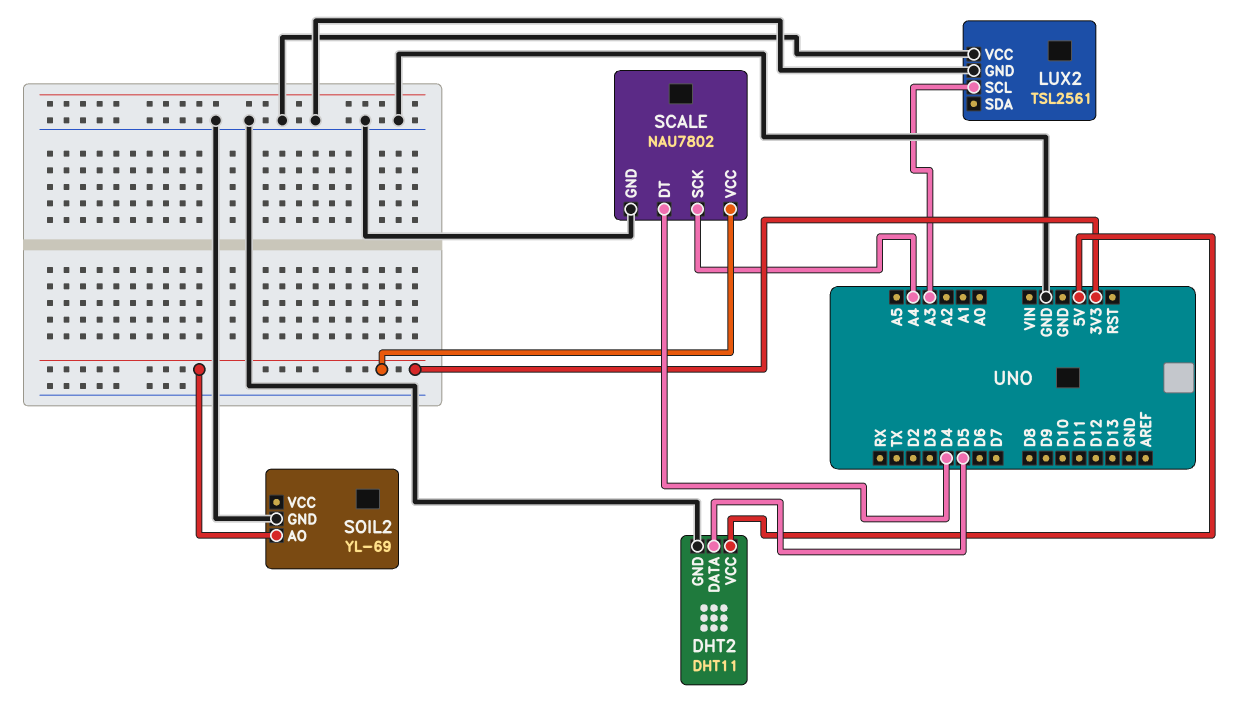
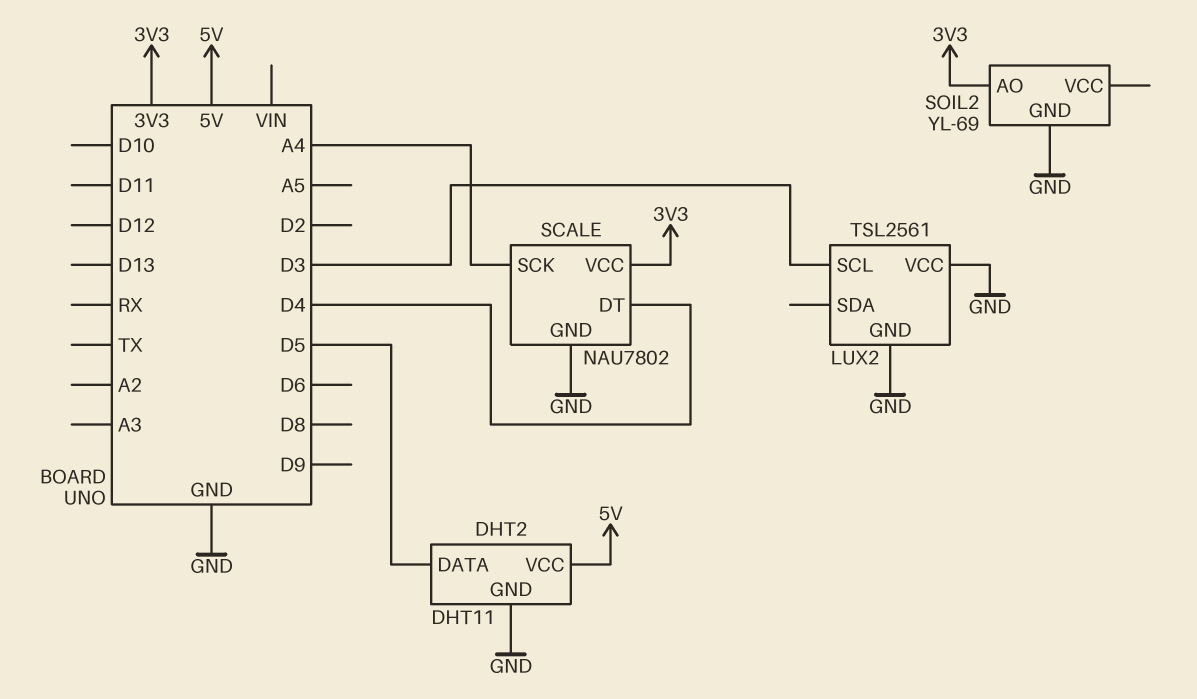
LUX2 pin SCL: A3 -> D3

